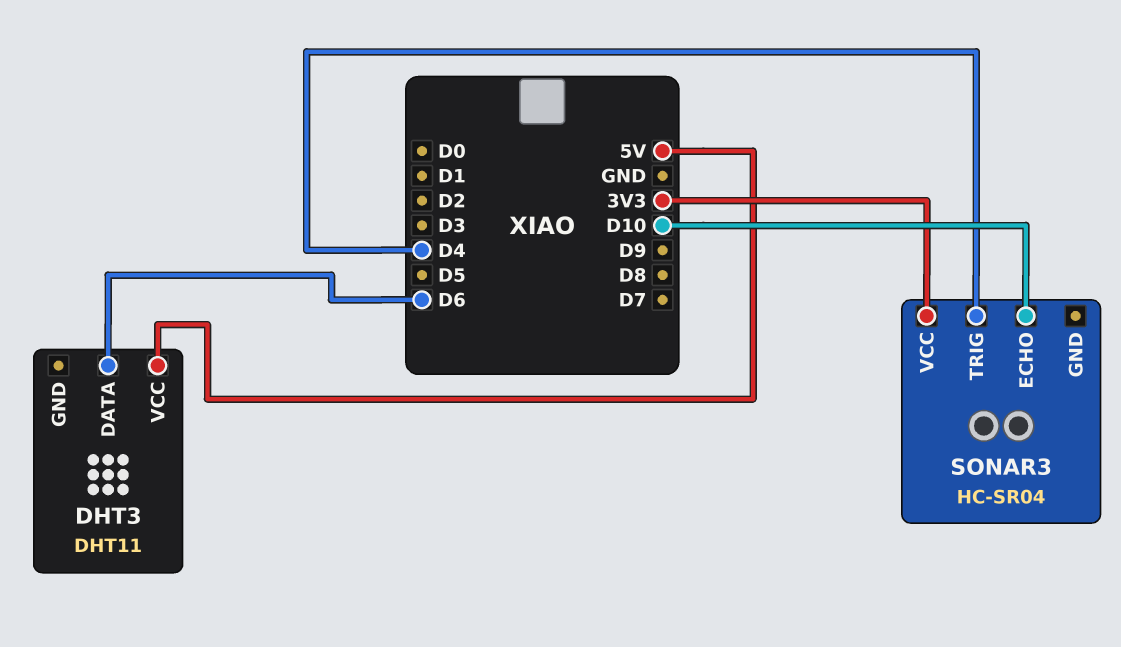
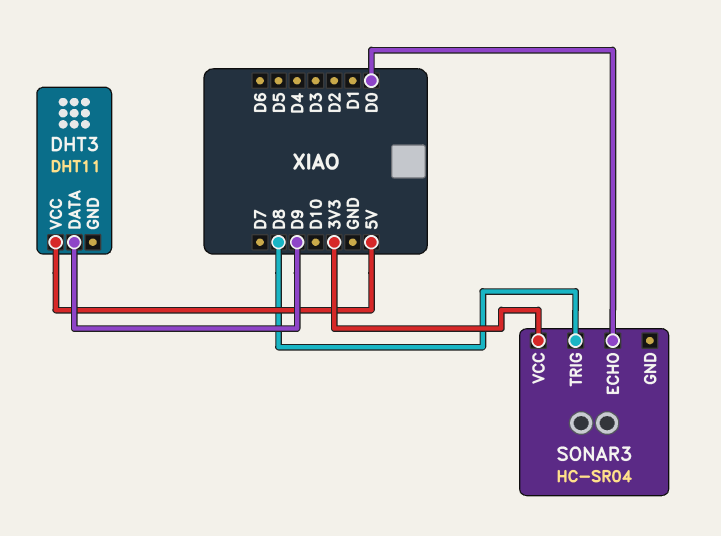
DHT3 pin DATA: D6 -> D9
SONAR3 pin ECHO: D10 -> D0
SONAR3 pin TRIG: D4 -> D8

